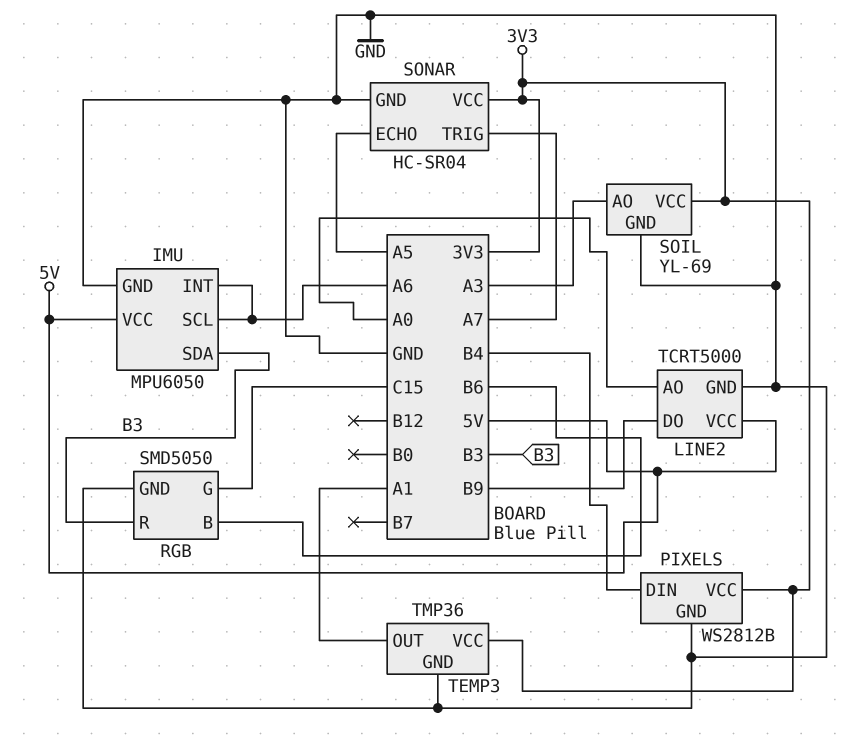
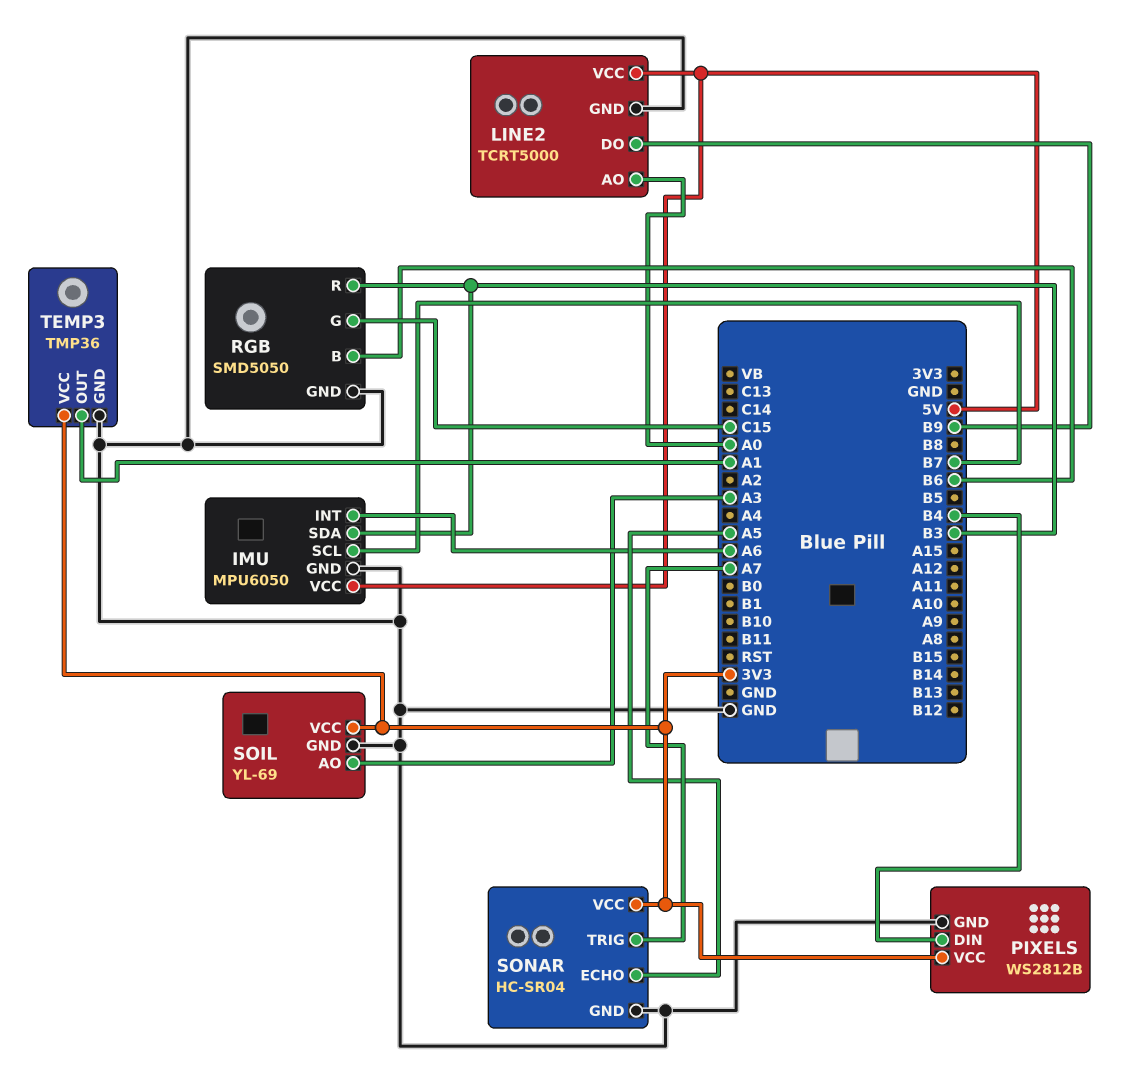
IMU pin SCL: A6 -> B7

